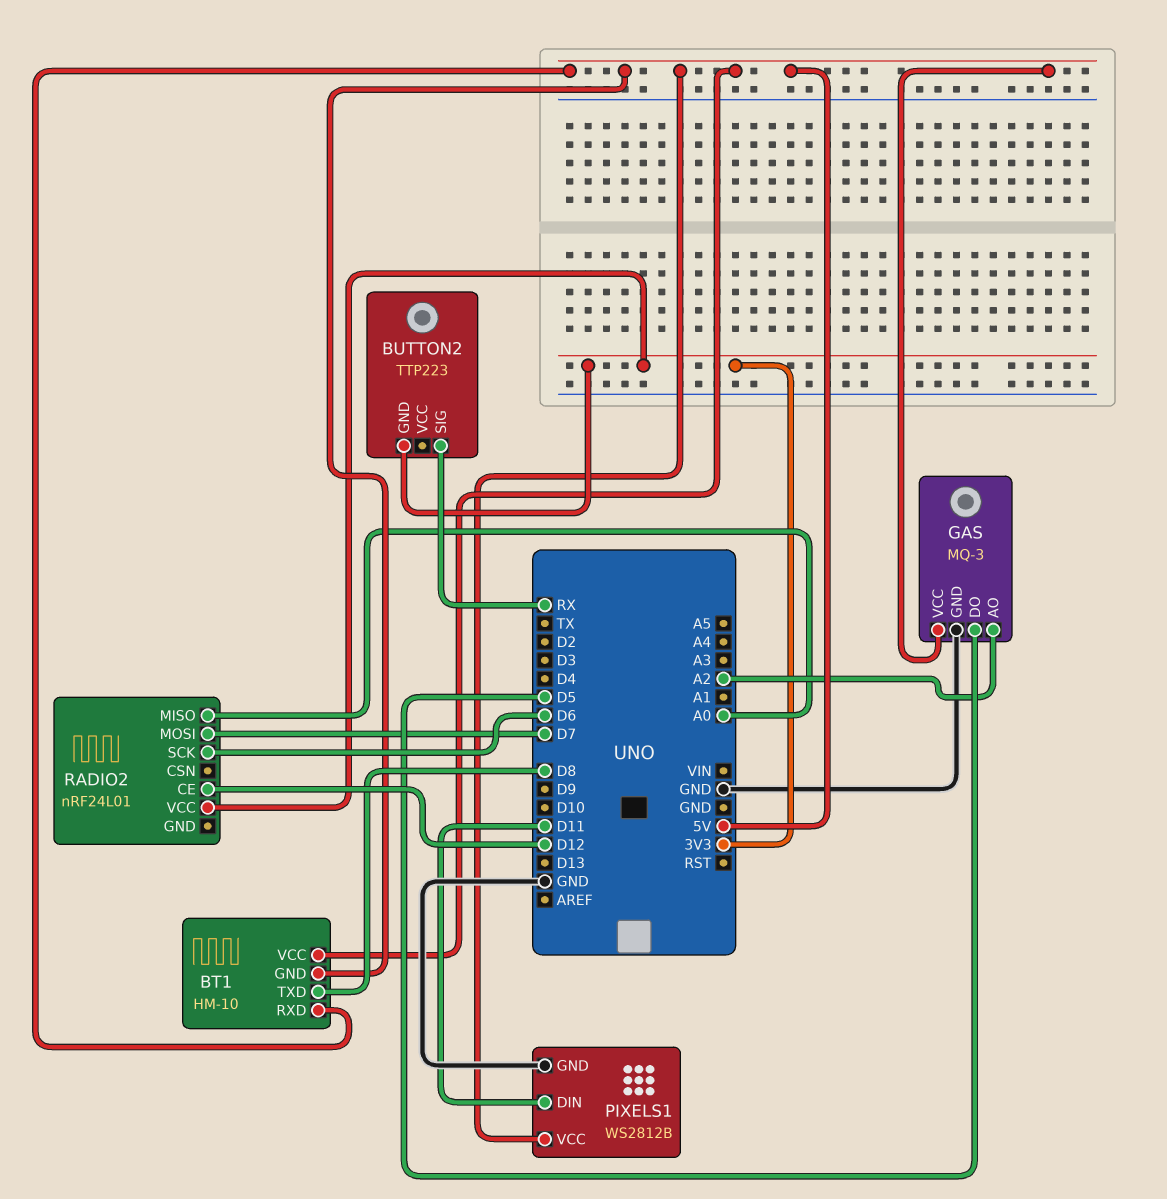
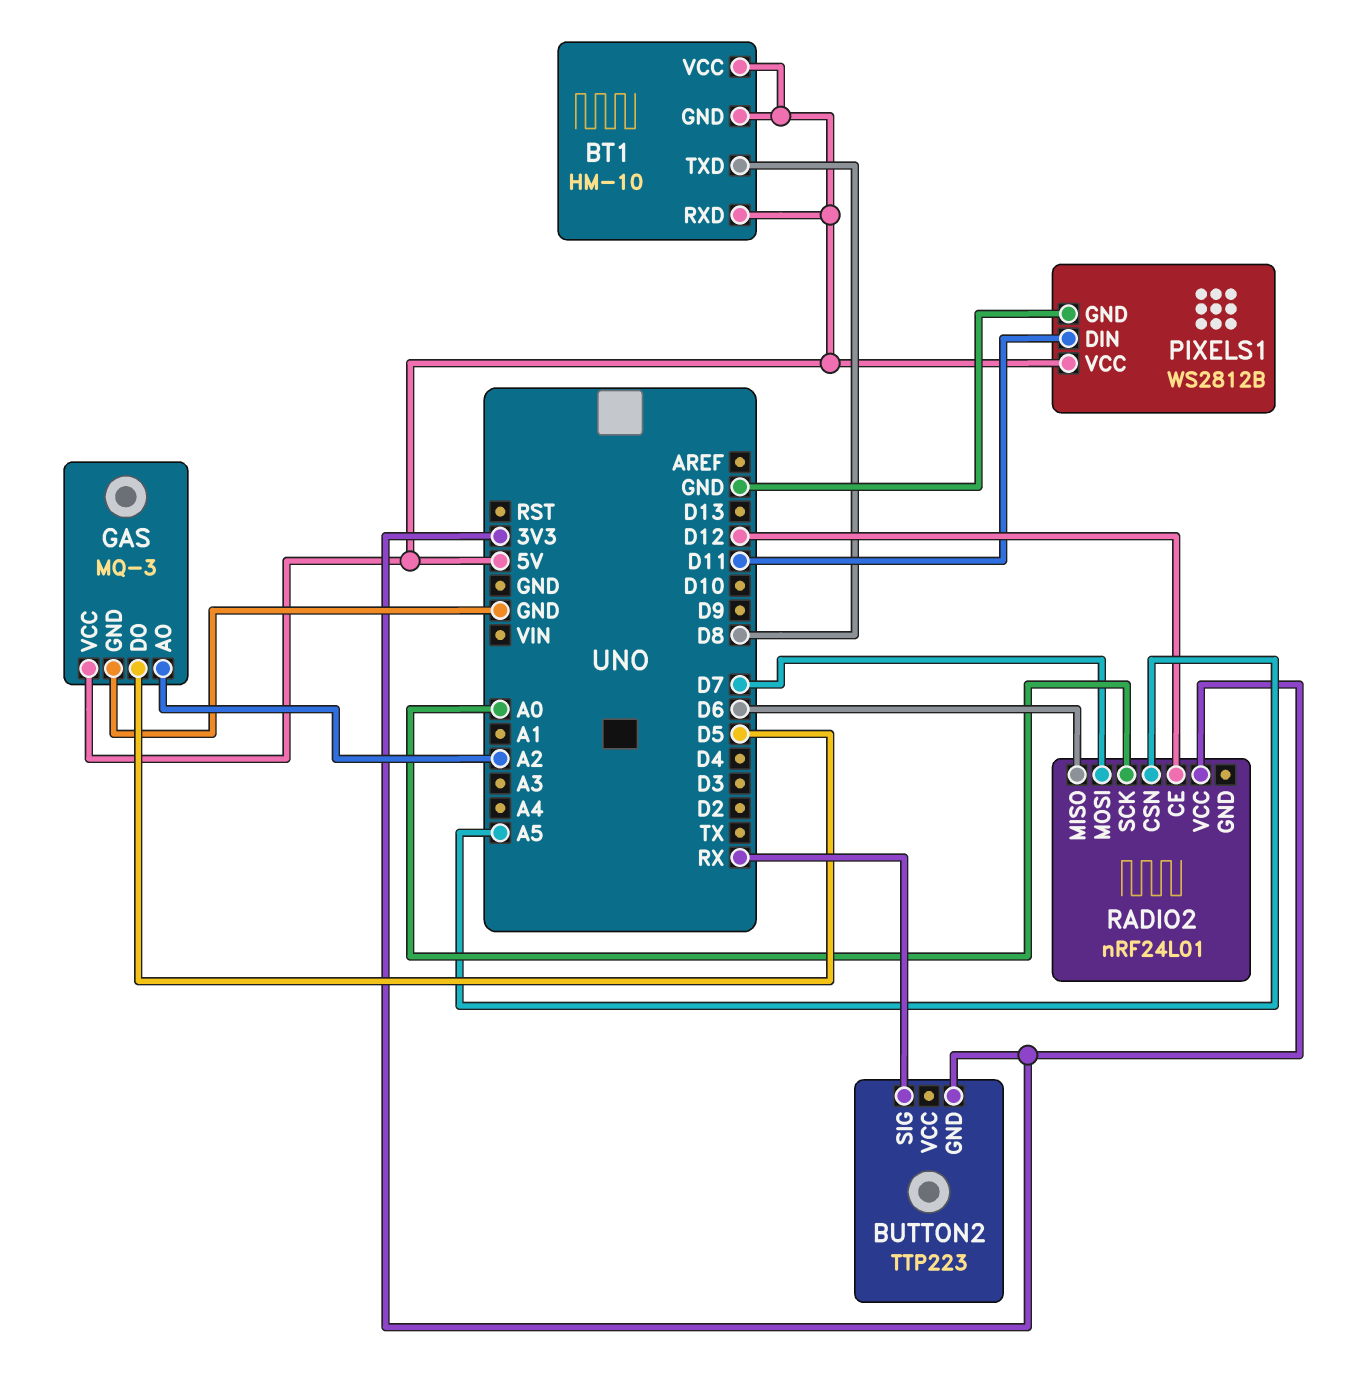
RADIO2 pin CSN: none -> A5
RADIO2 pin MISO: A0 -> D6
RADIO2 pin SCK: D6 -> A0

